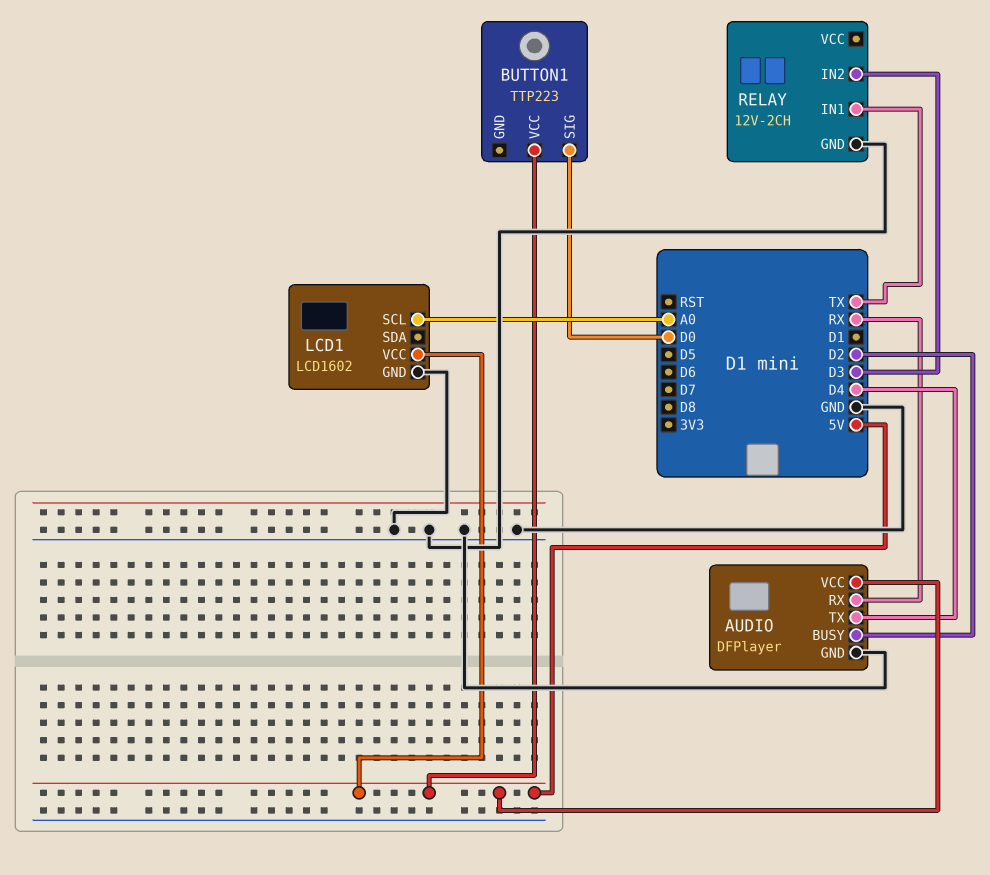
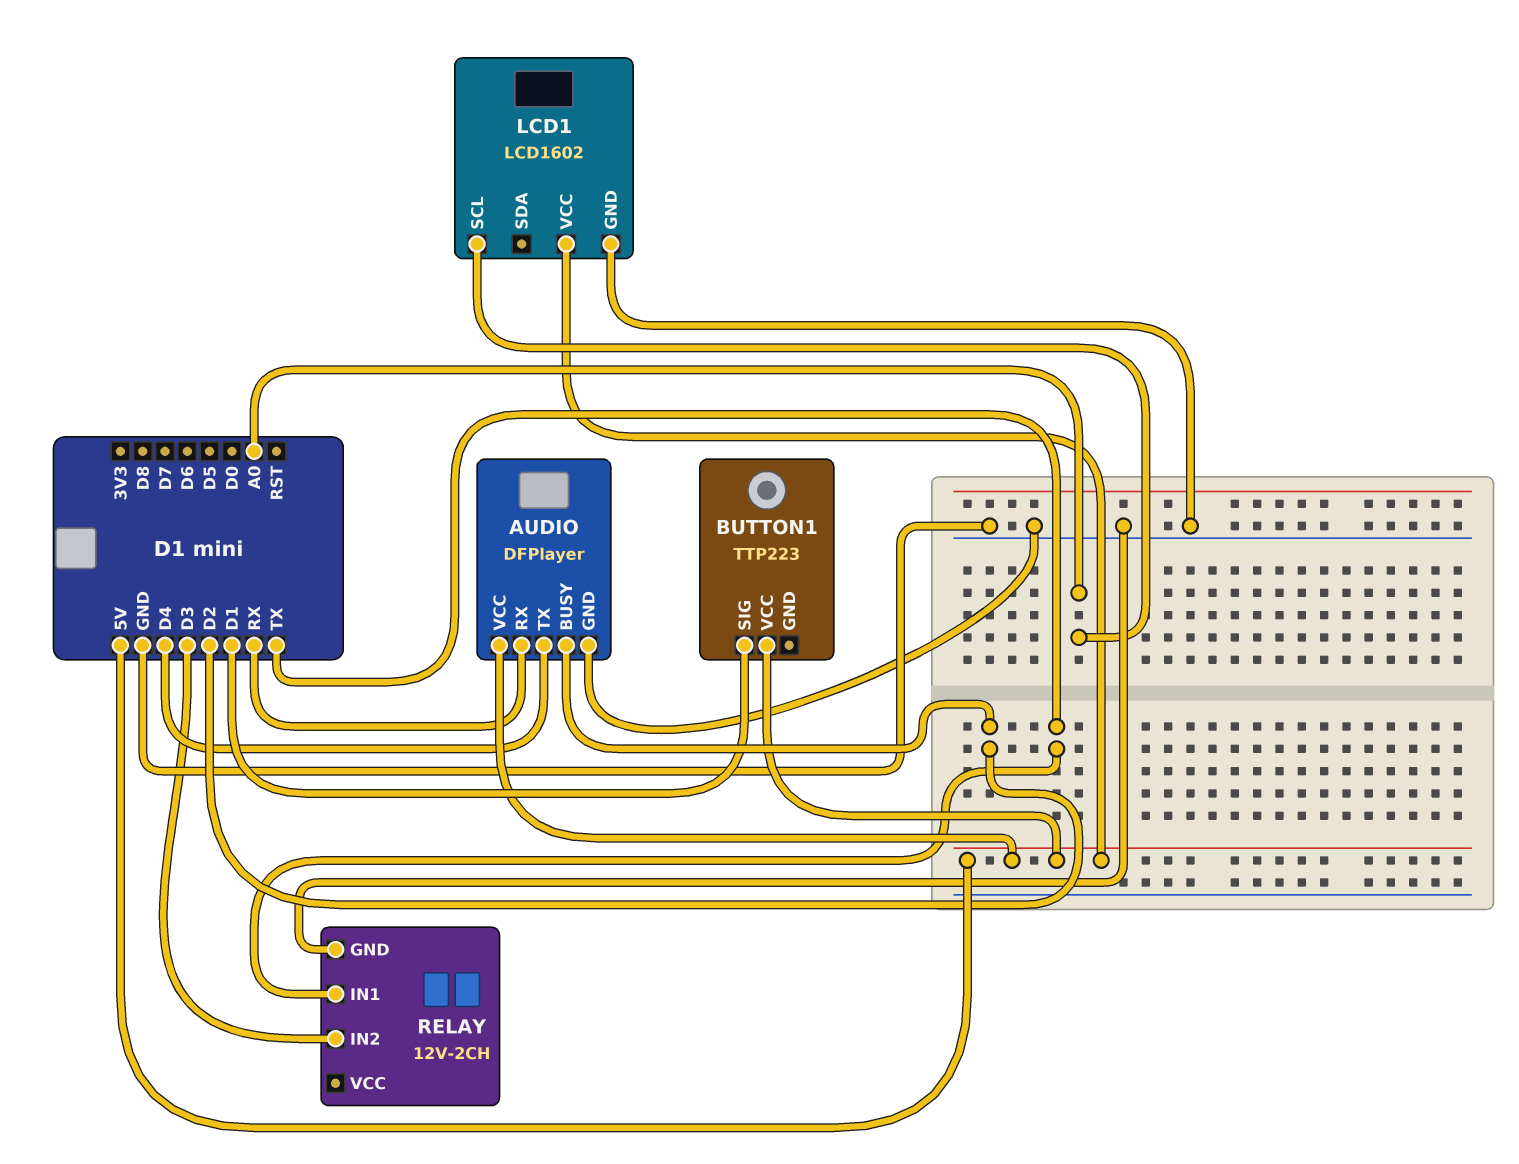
BUTTON1 pin SIG: D0 -> D1

